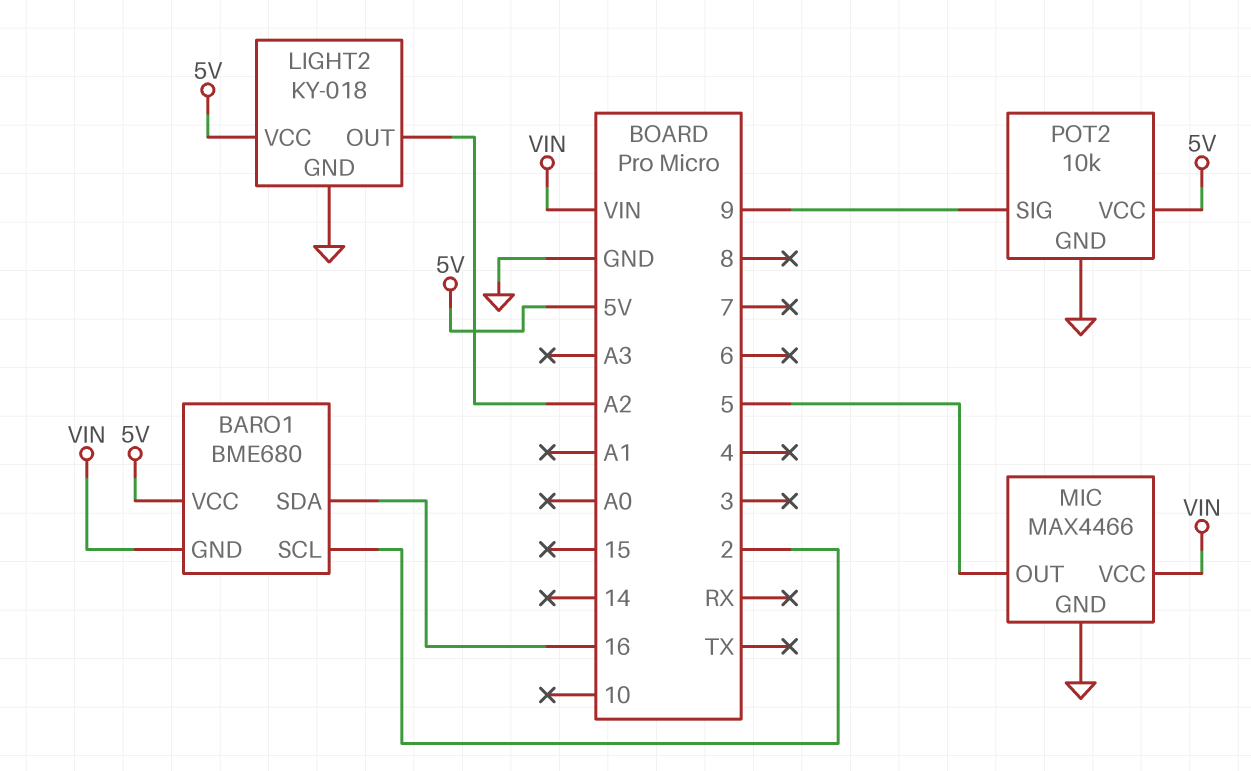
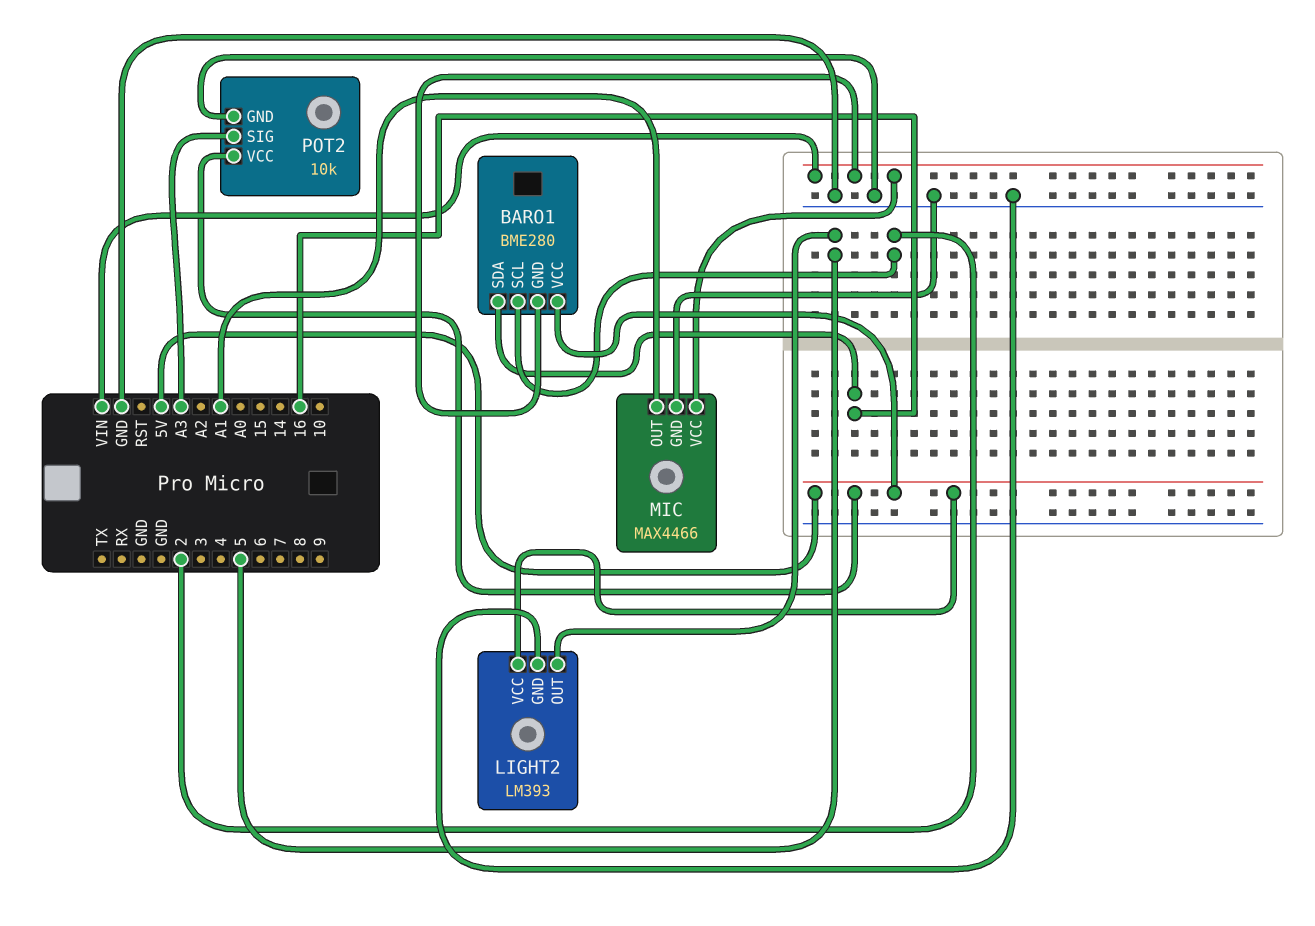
BARO1: BME680 -> BME280
LIGHT2: KY-018 -> LM393
LIGHT2 pin OUT: A2 -> 5
MIC pin OUT: 5 -> A1
POT2 pin SIG: 9 -> A3

